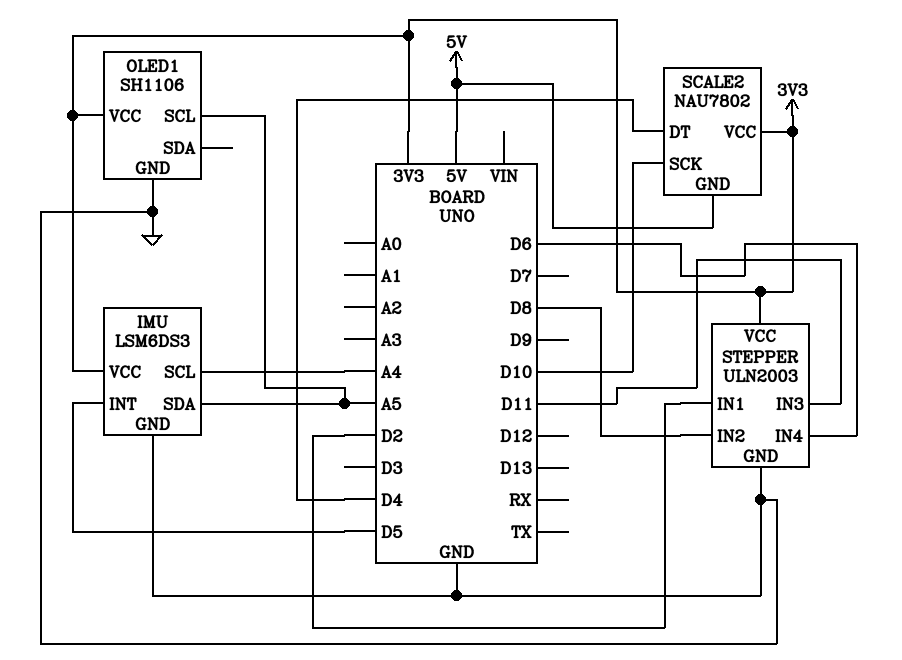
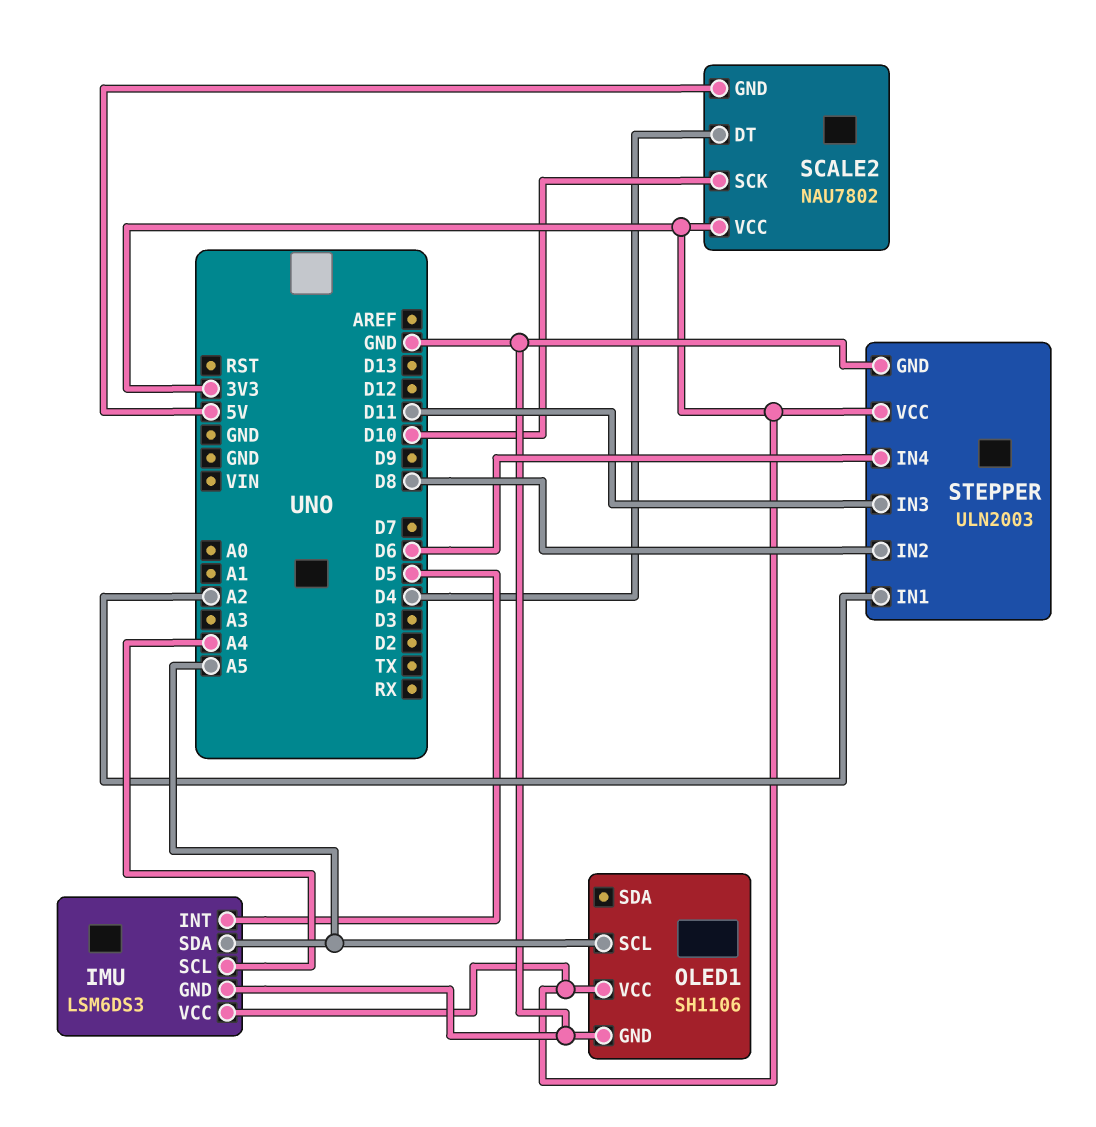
STEPPER pin IN1: D2 -> A2

